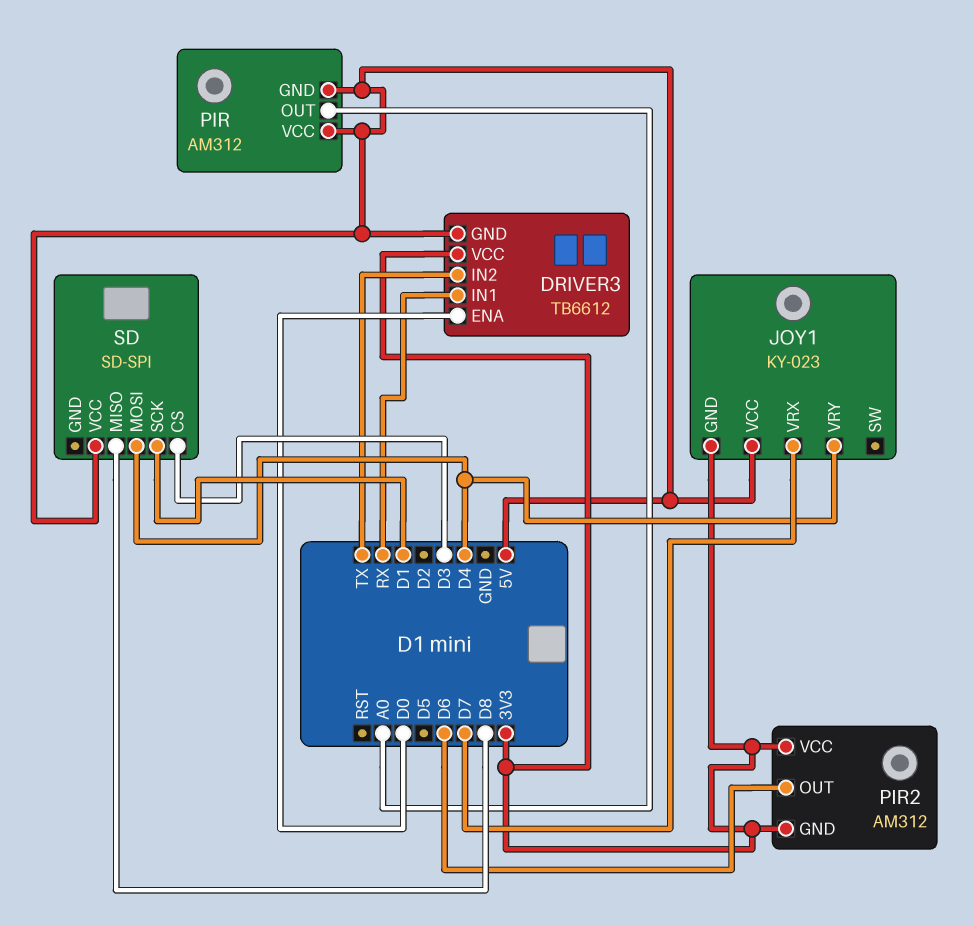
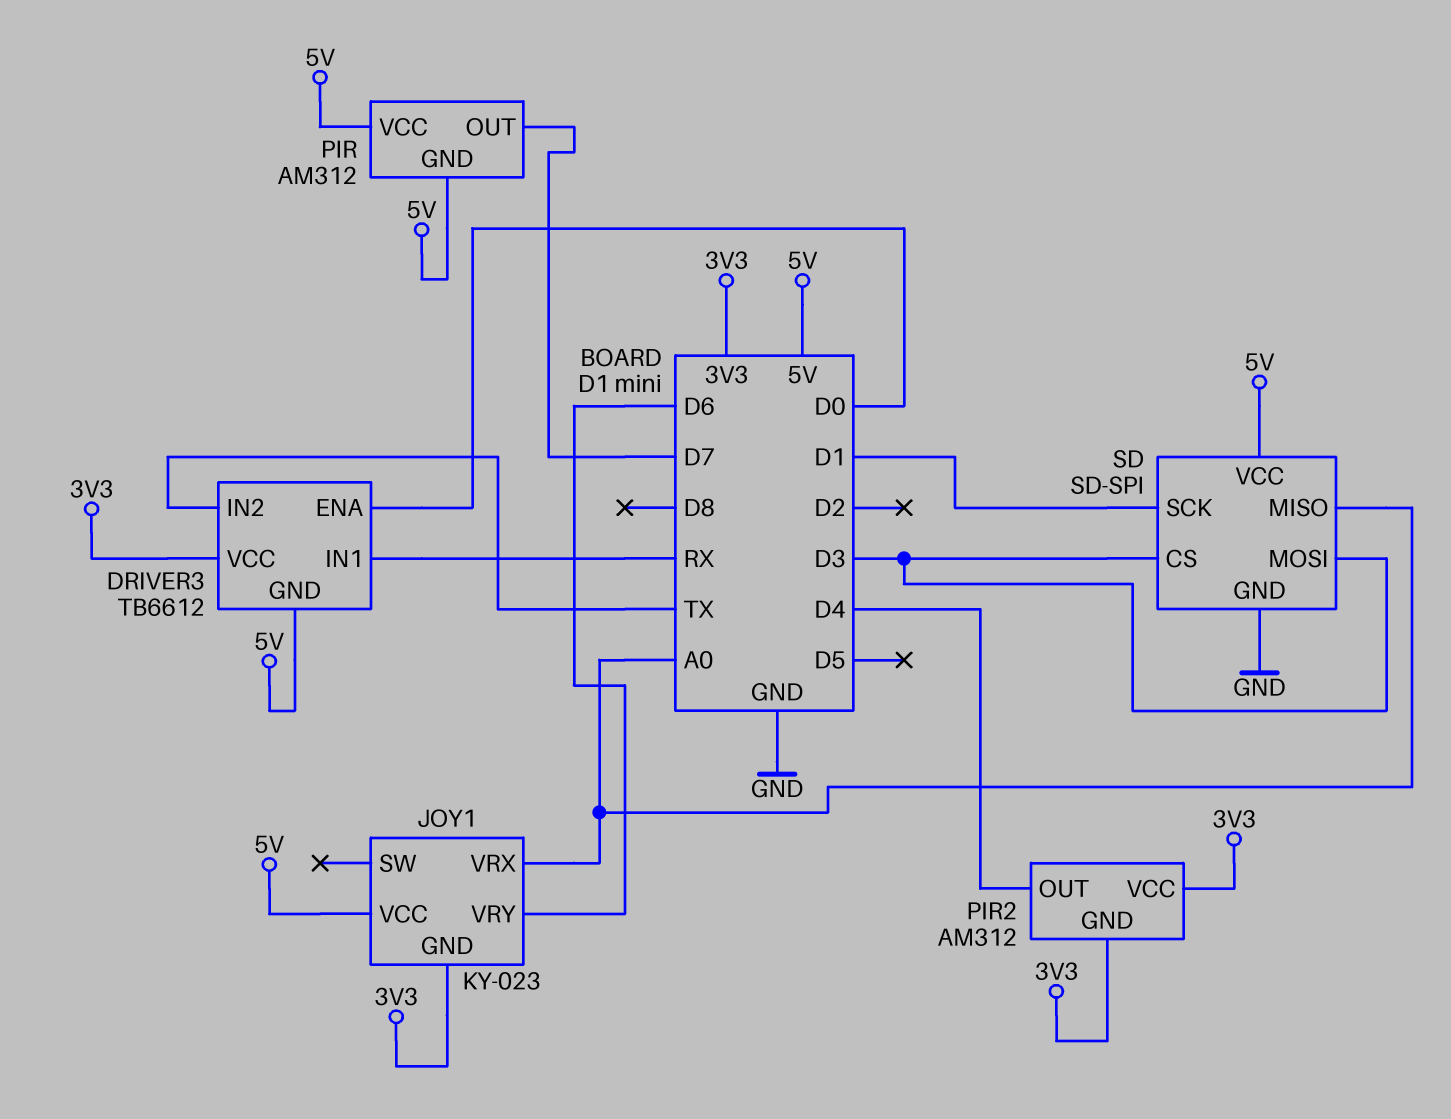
JOY1 pin VRX: D7 -> A0
JOY1 pin VRY: D4 -> D6
PIR pin OUT: A0 -> D7
PIR2 pin OUT: D6 -> D4
SD pin GND: none -> GND
SD pin MISO: D8 -> A0
SD pin MOSI: D4 -> D3

